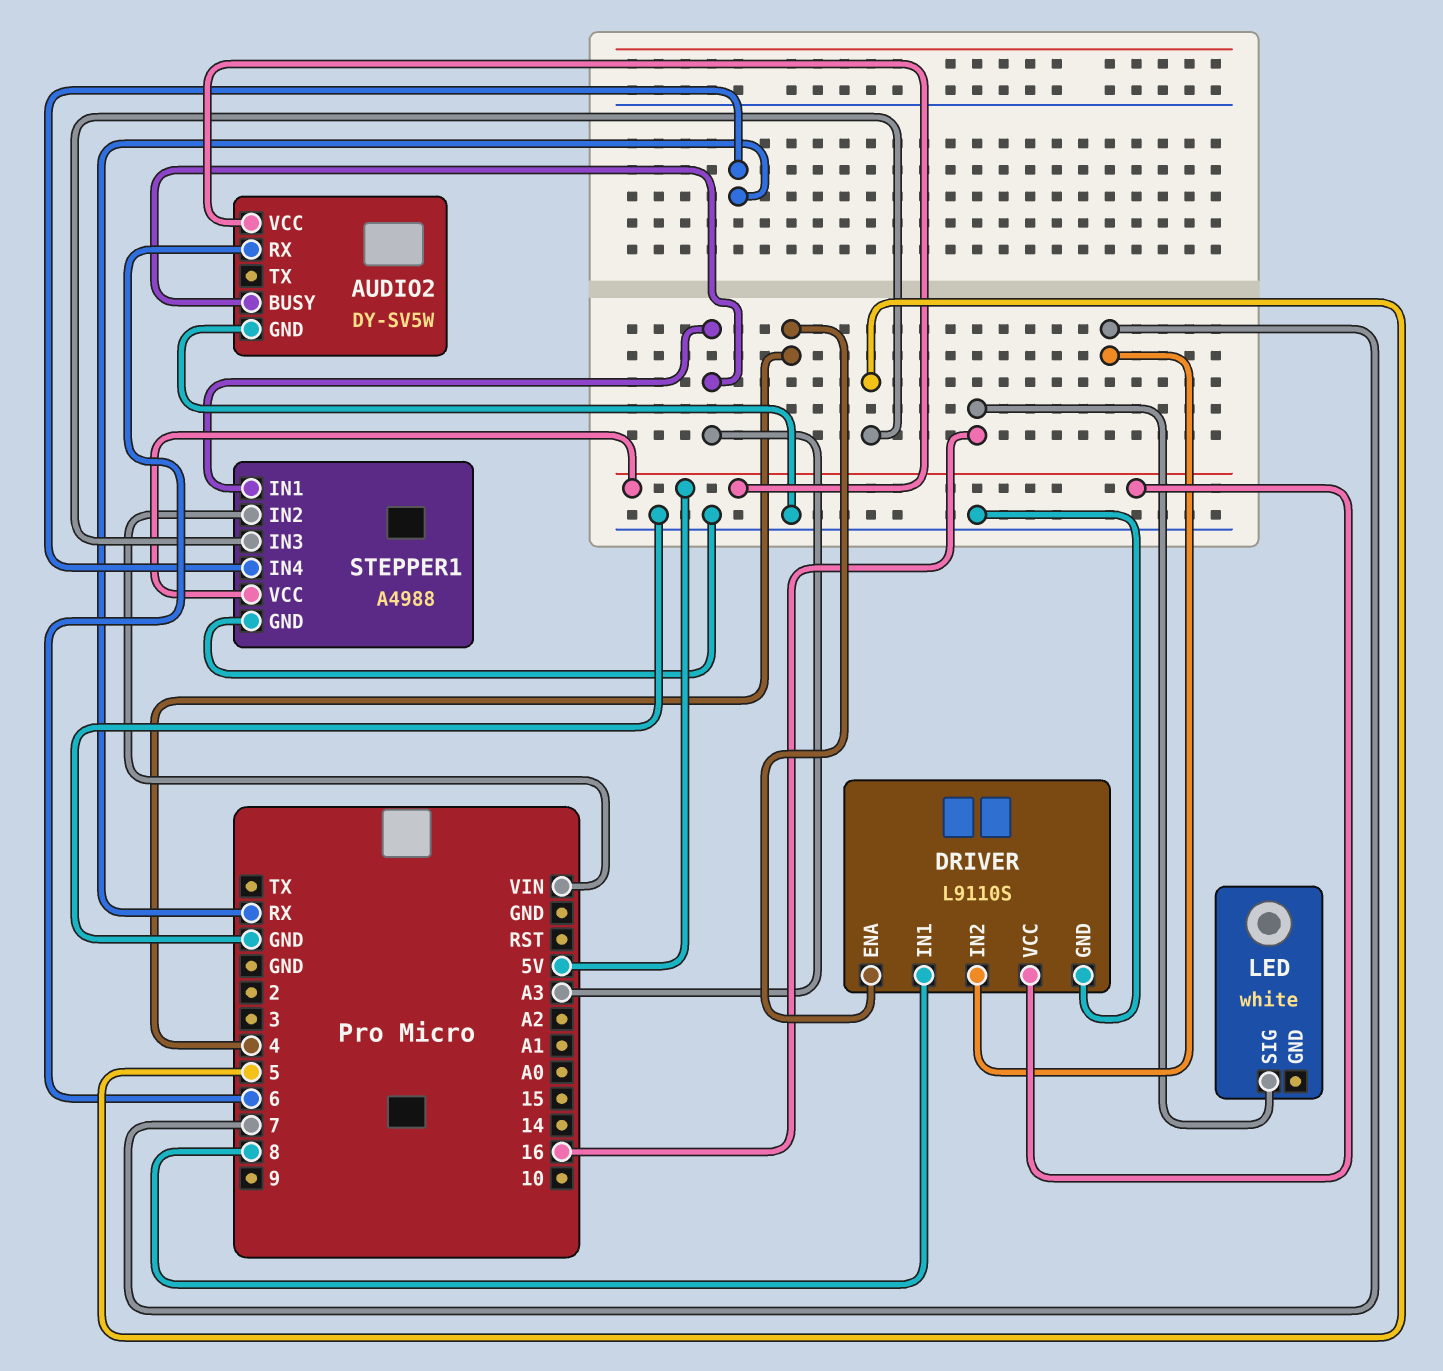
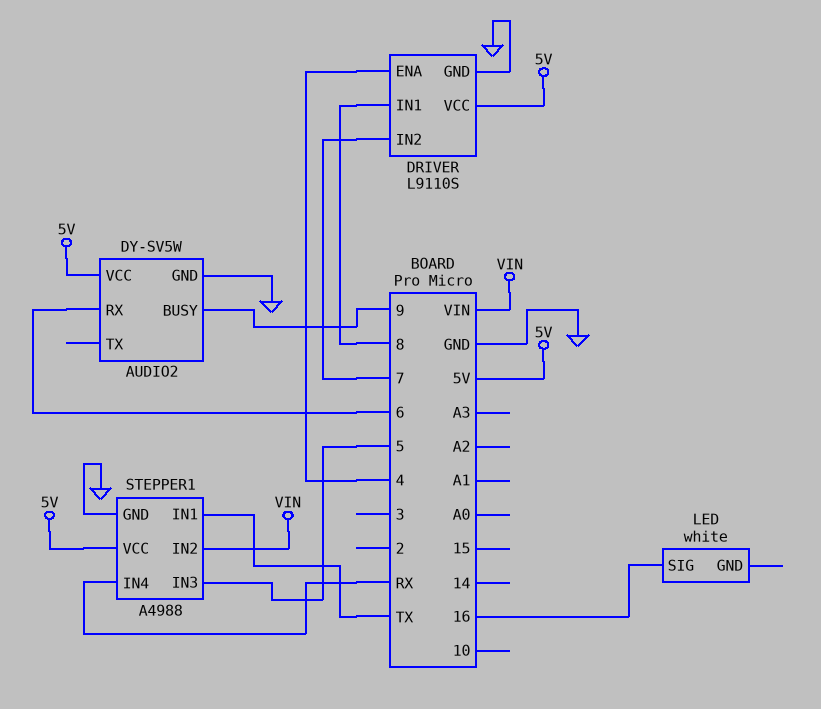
AUDIO2 pin BUSY: A3 -> 9
STEPPER1 pin IN1: A3 -> TX

